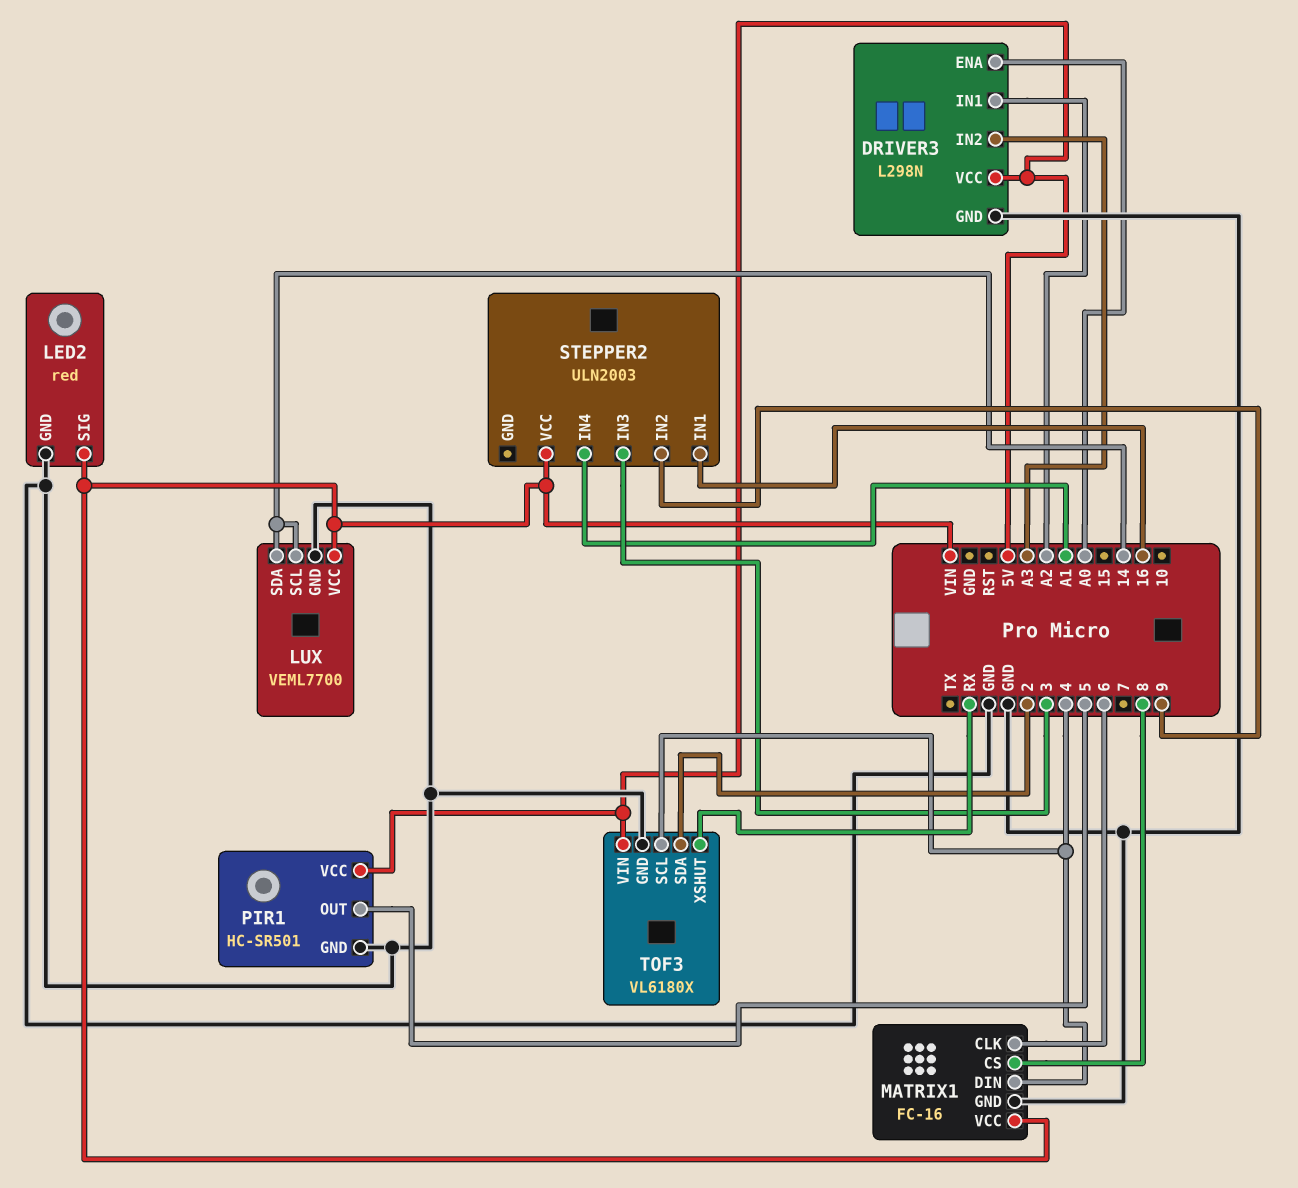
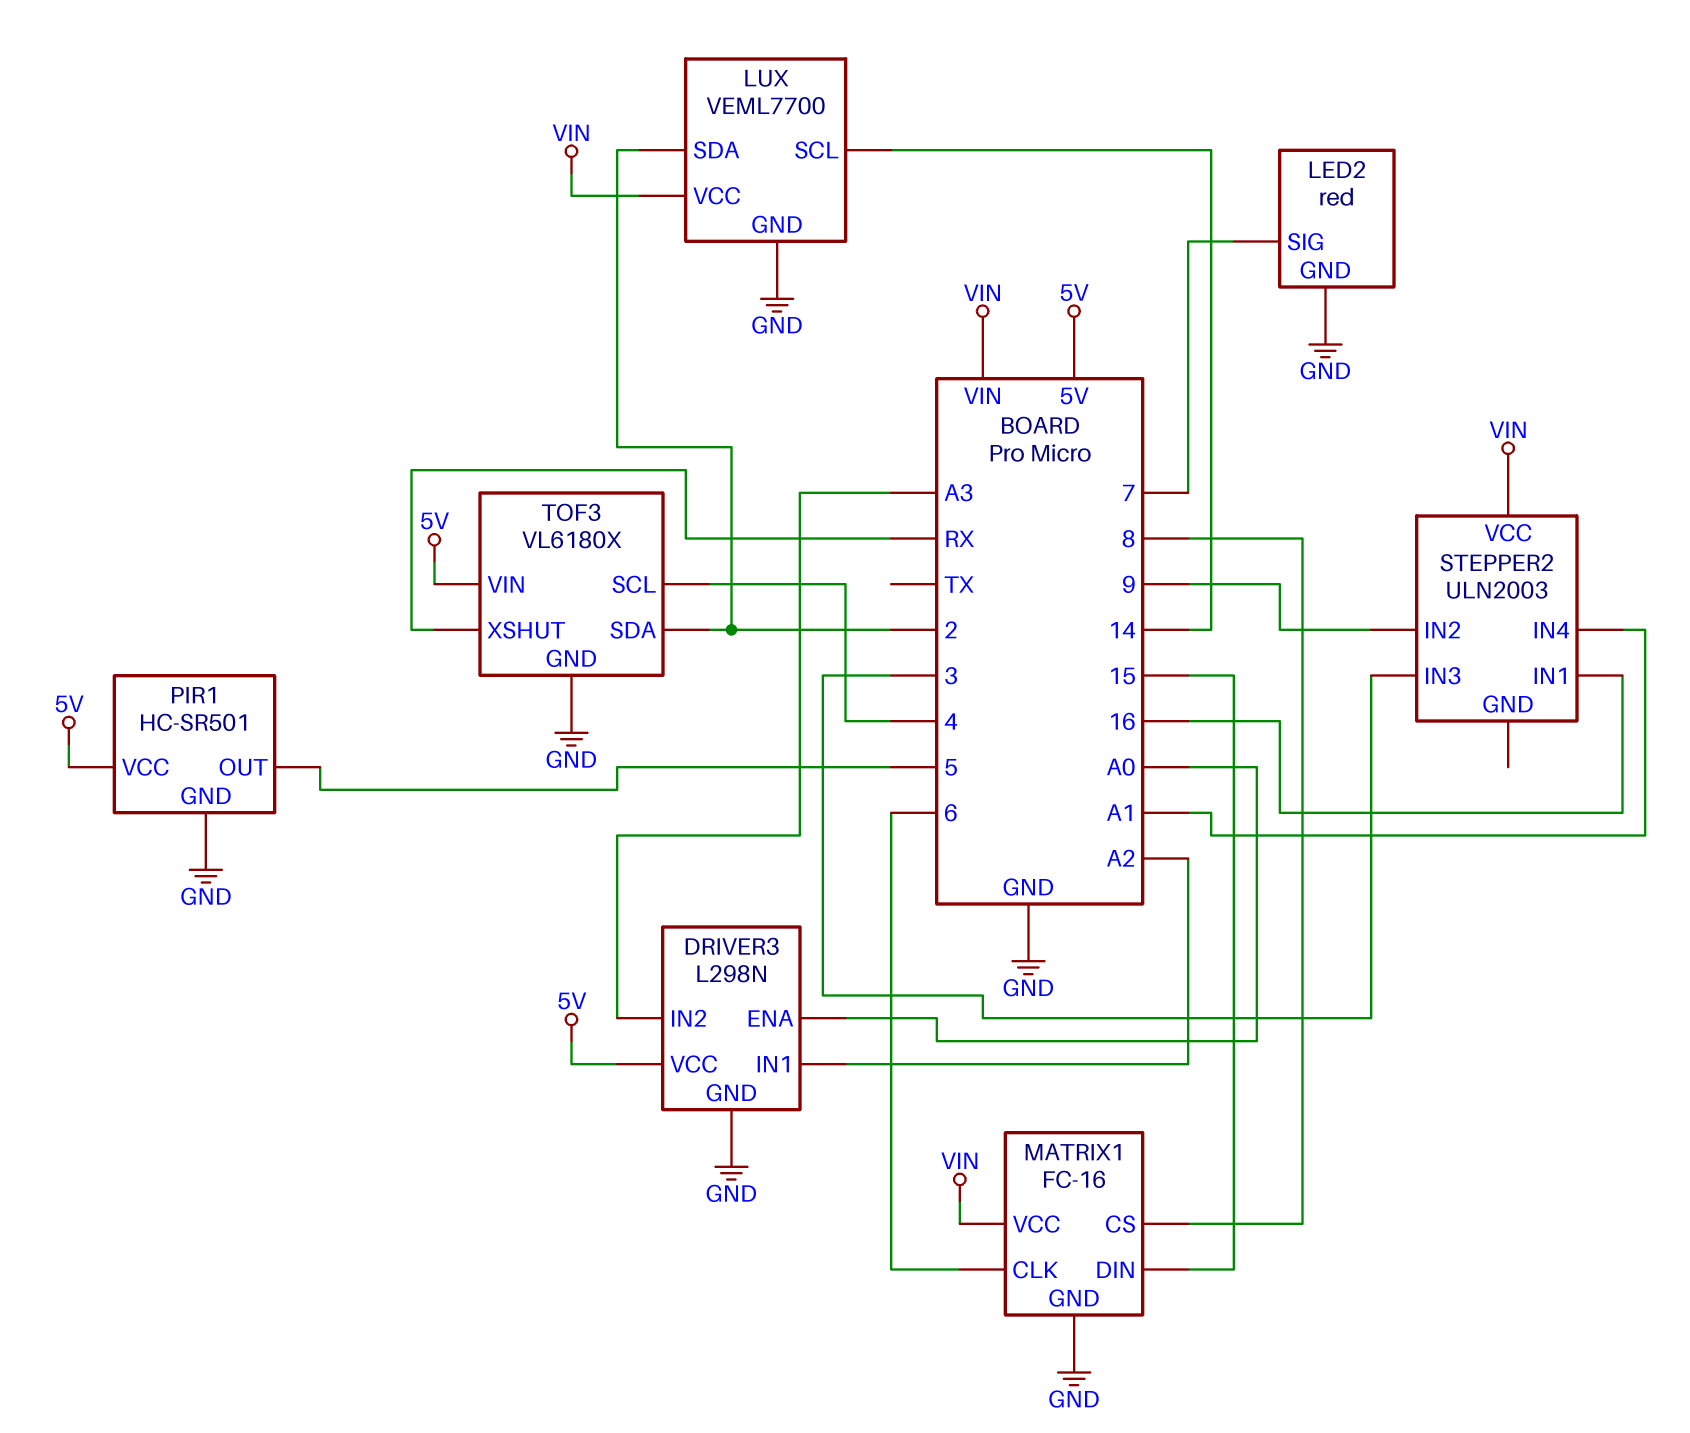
LED2 pin SIG: VIN -> 7
LUX pin SDA: 14 -> 2
MATRIX1 pin DIN: 4 -> 15

